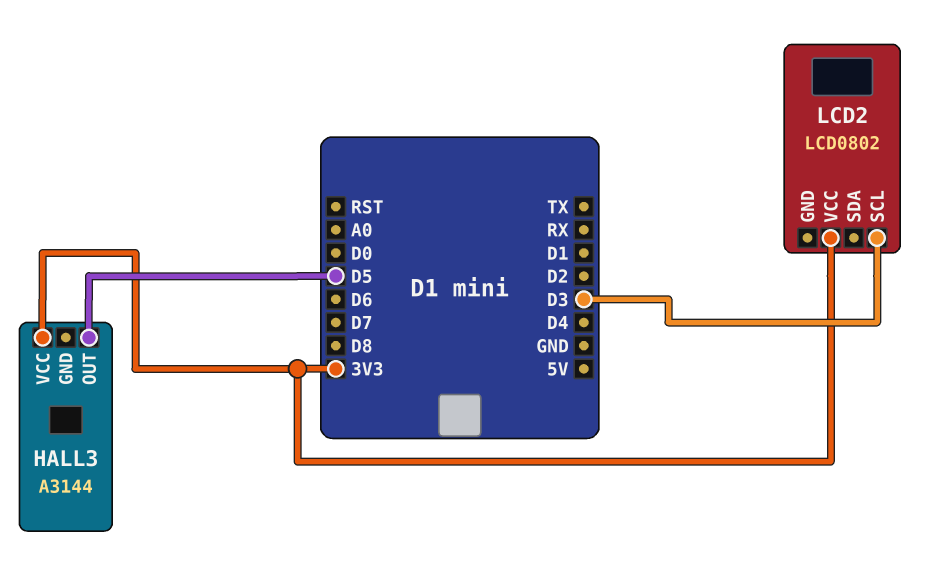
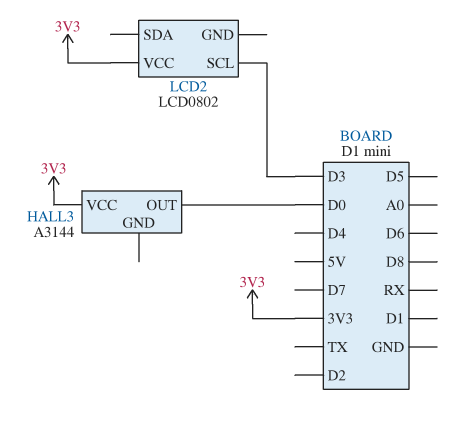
HALL3 pin OUT: D5 -> D0

